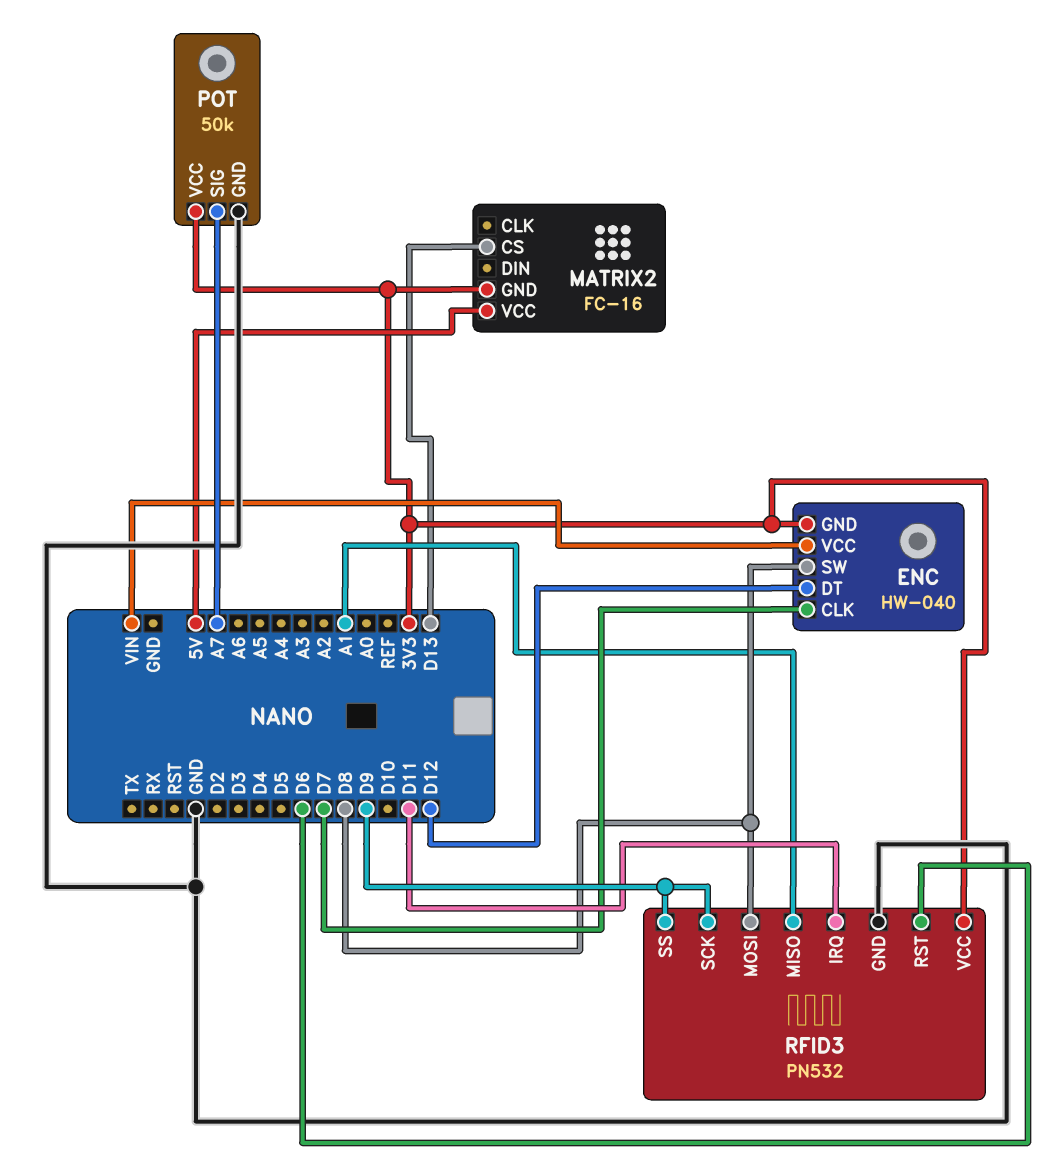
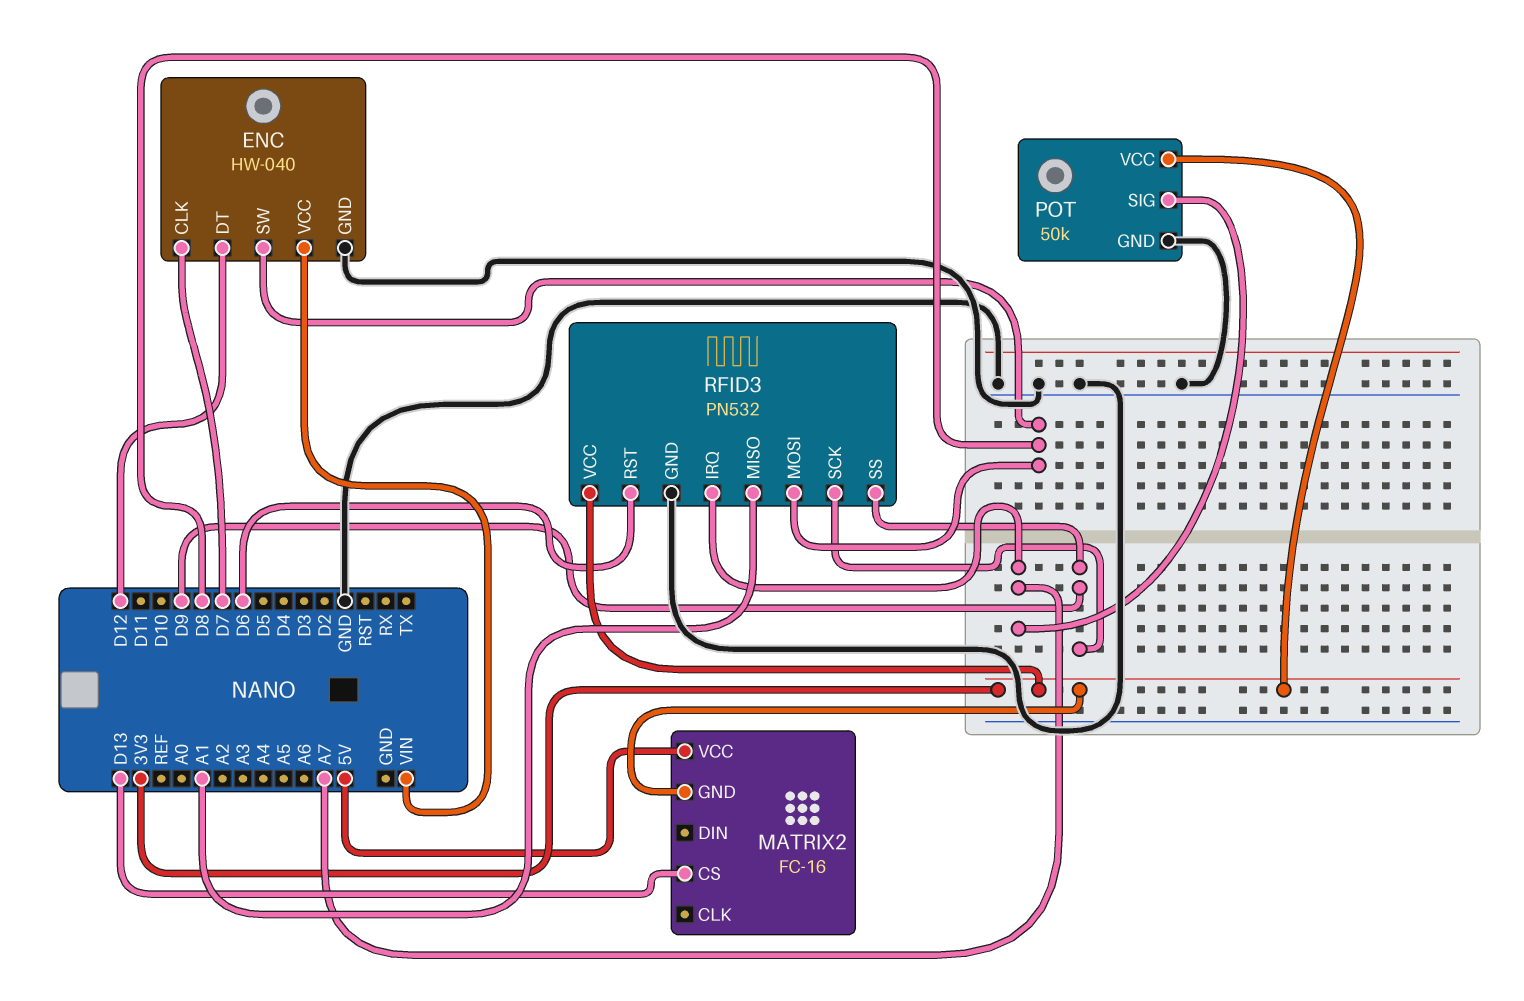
ENC pin GND: 3V3 -> GND
RFID3 pin IRQ: D11 -> A7

